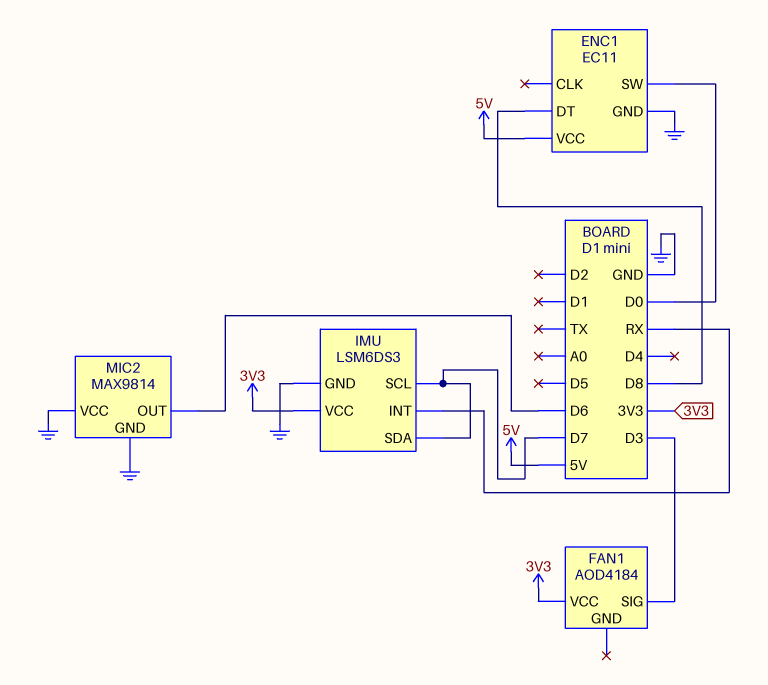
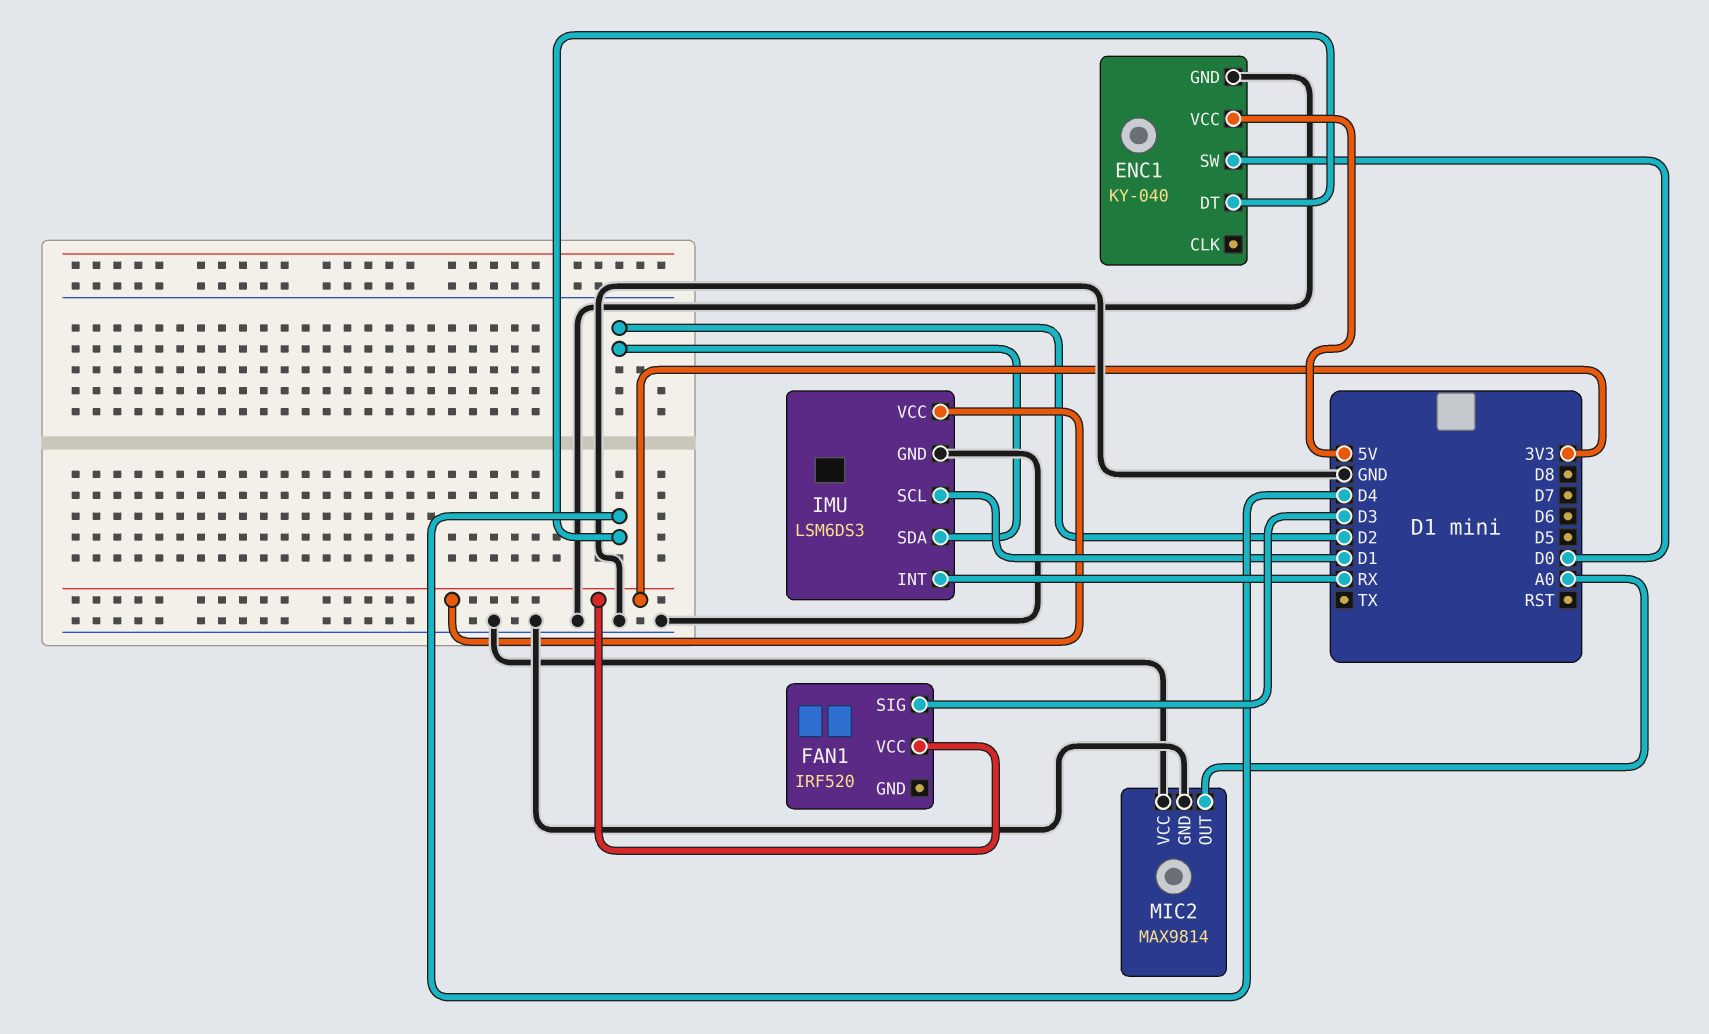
ENC1: EC11 -> KY-040
ENC1 pin DT: D8 -> D4
FAN1: AOD4184 -> IRF520
IMU pin SCL: D7 -> D1
IMU pin SDA: D7 -> D2
MIC2 pin OUT: D6 -> A0

